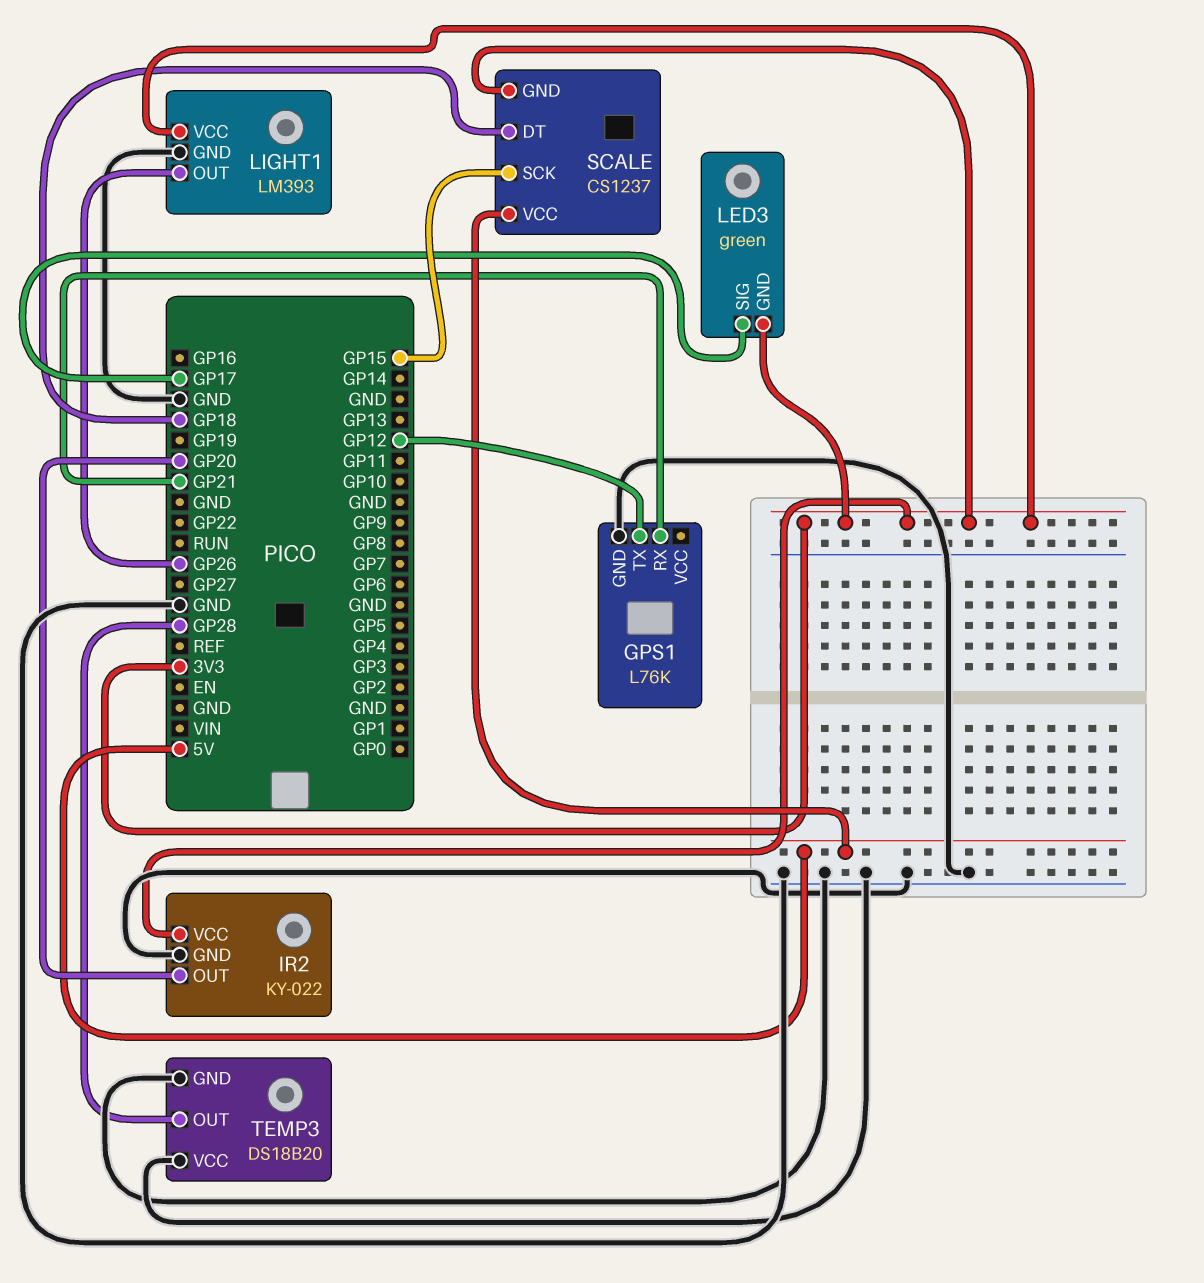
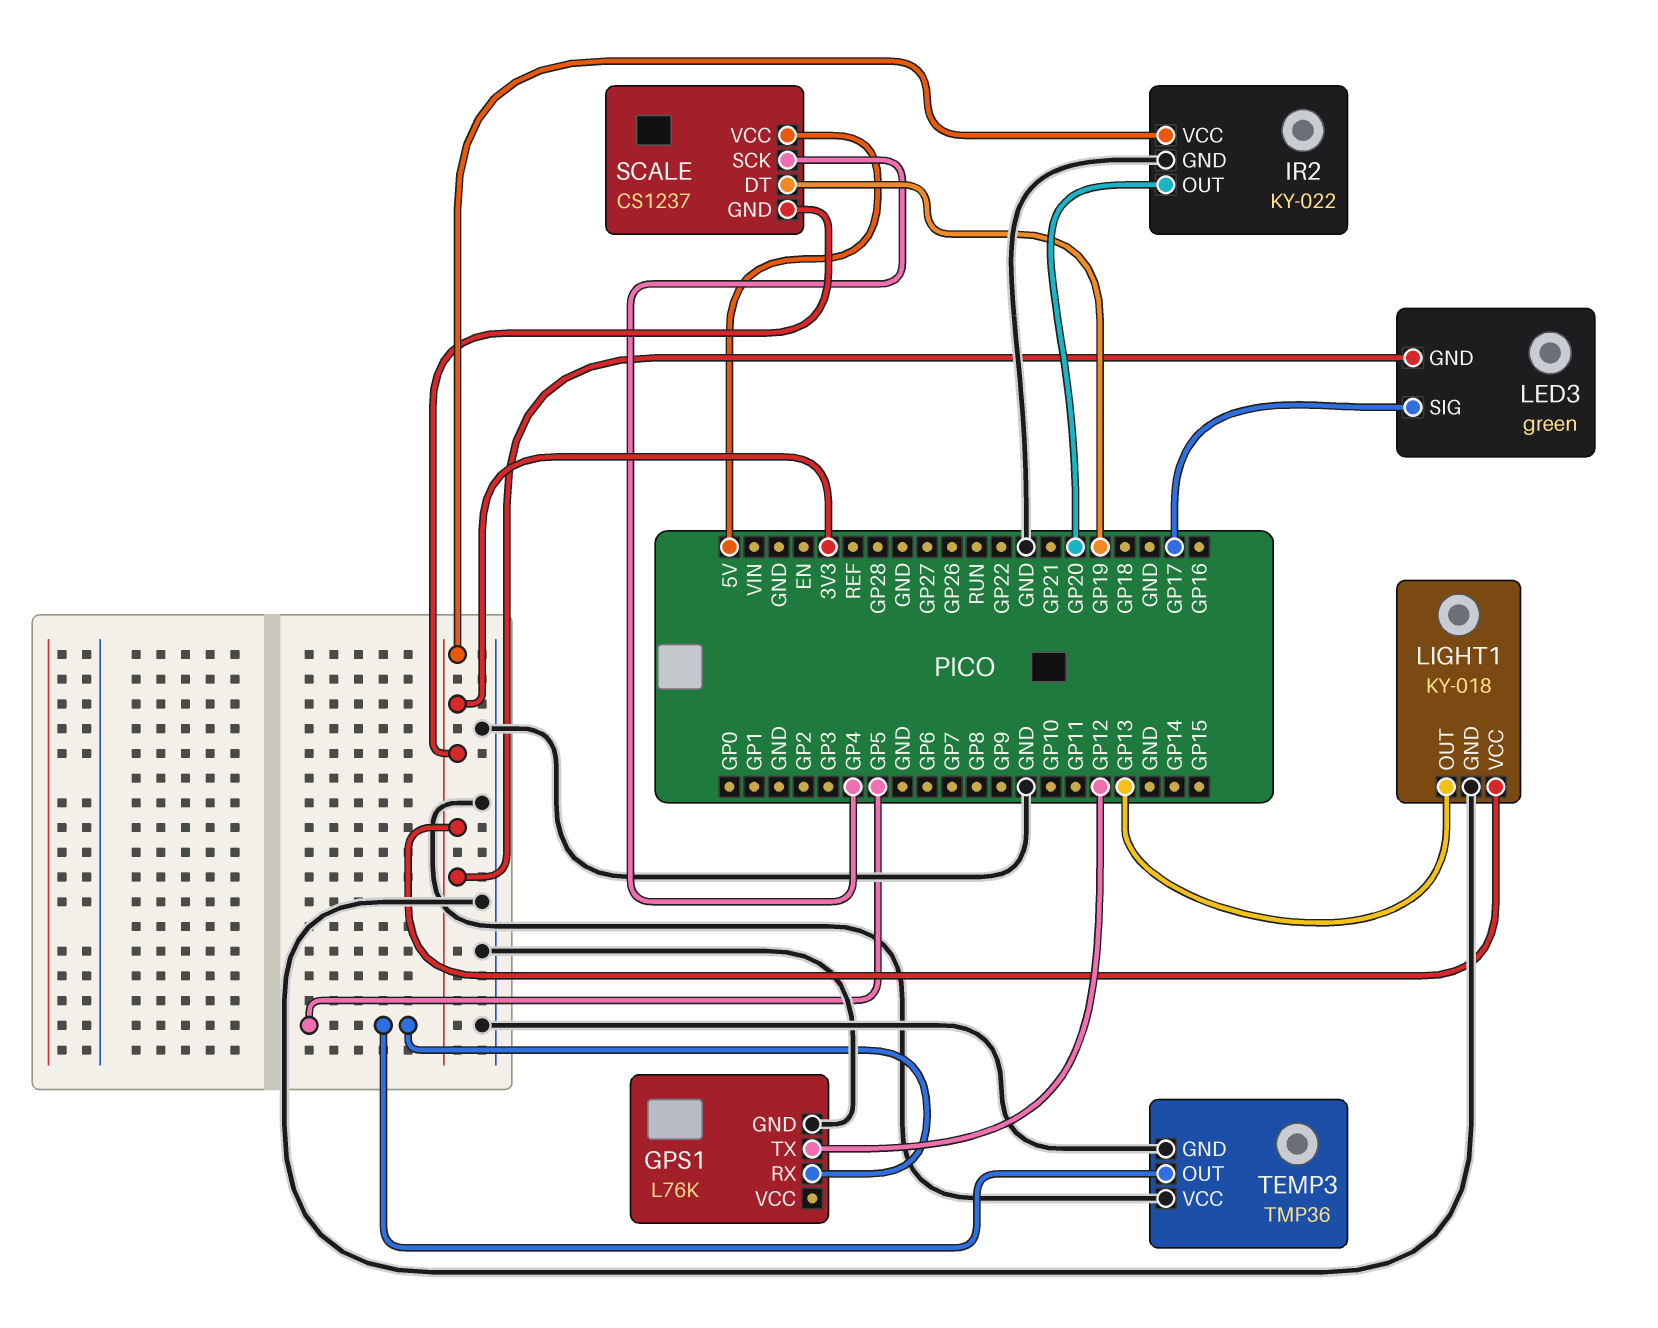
GPS1 pin RX: GP21 -> GP5
LIGHT1: LM393 -> KY-018
LIGHT1 pin OUT: GP26 -> GP13
SCALE pin DT: GP18 -> GP19
SCALE pin SCK: GP15 -> GP4
TEMP3: DS18B20 -> TMP36
TEMP3 pin OUT: GP28 -> GP5

